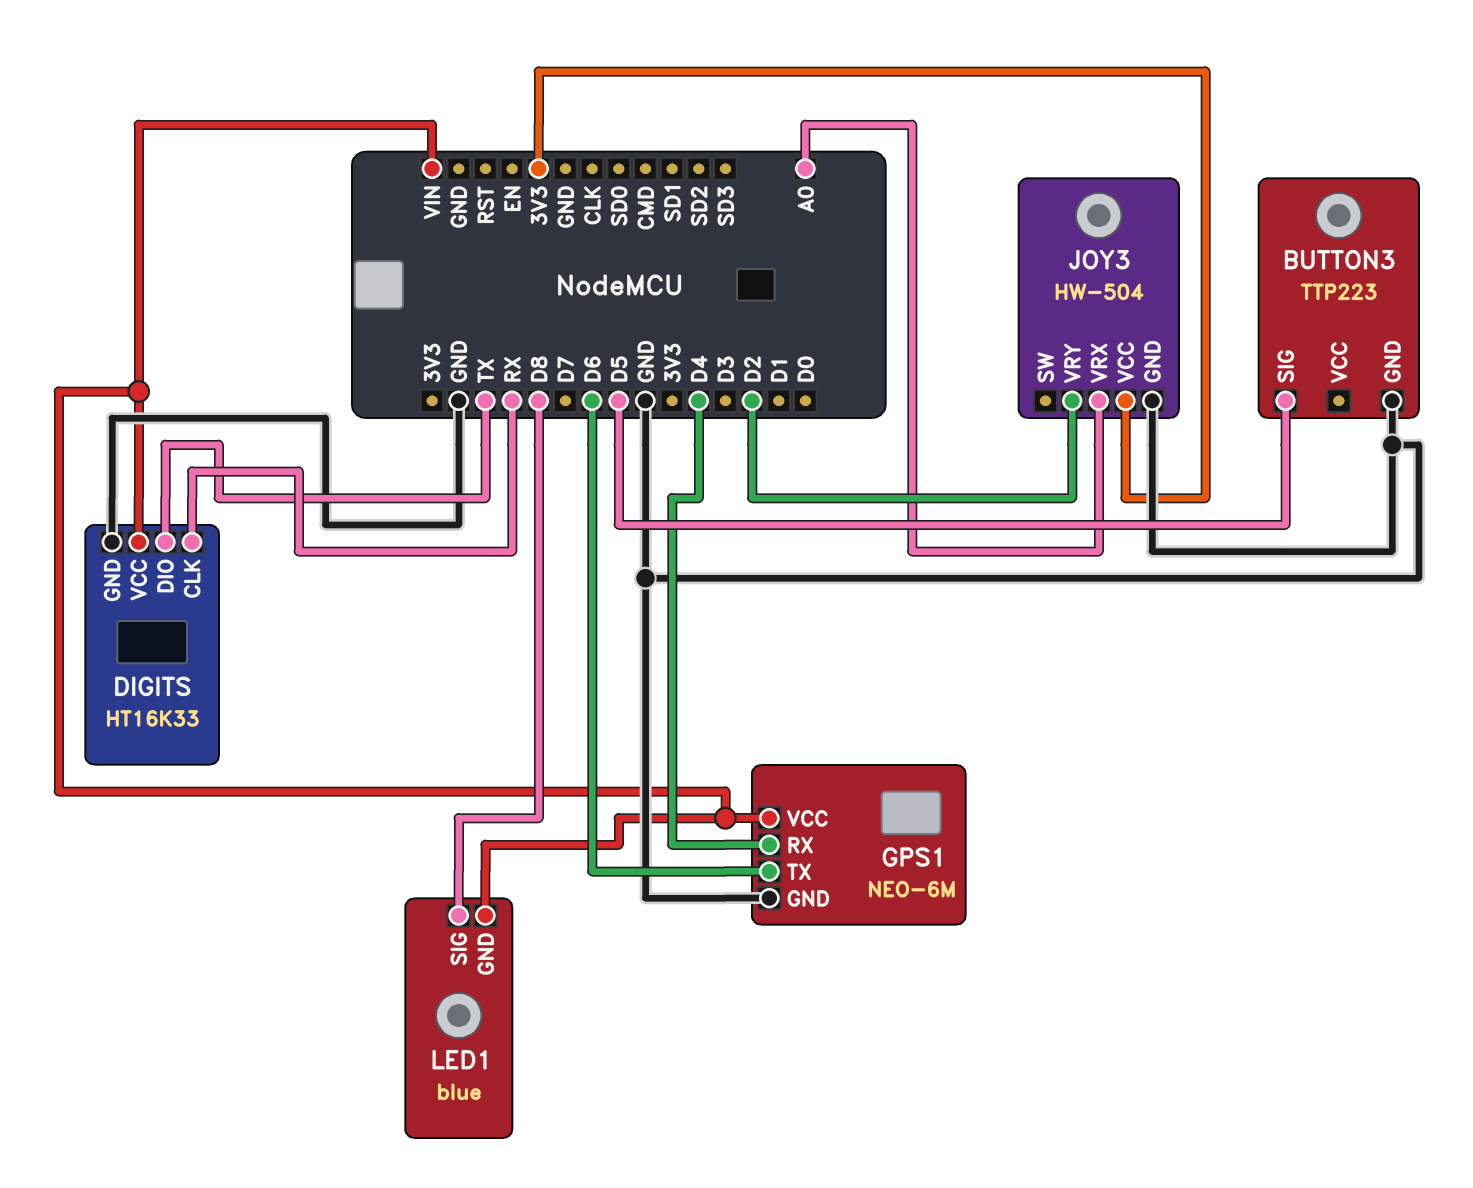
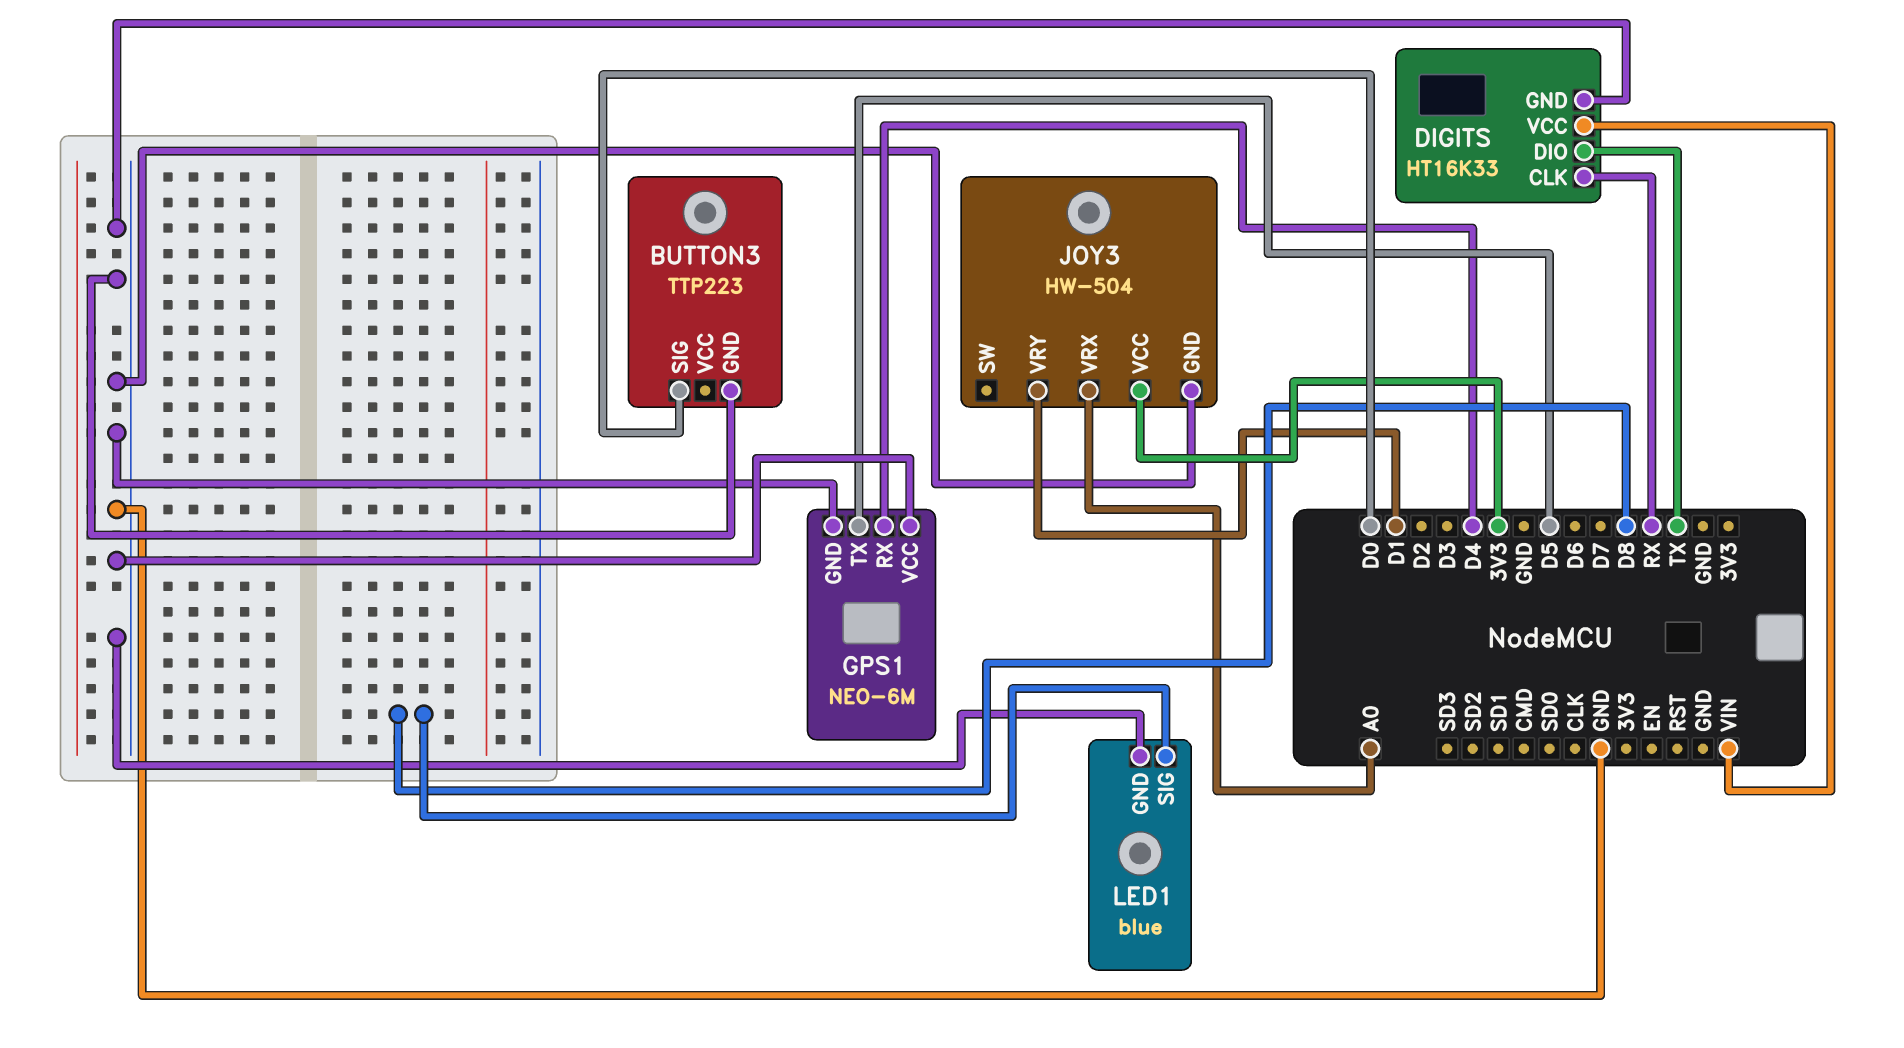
BUTTON3 pin SIG: D5 -> D0
GPS1 pin TX: D6 -> D5
GPS1 pin VCC: VIN -> GND
JOY3 pin VRY: D2 -> D1
LED1 pin GND: VIN -> GND

